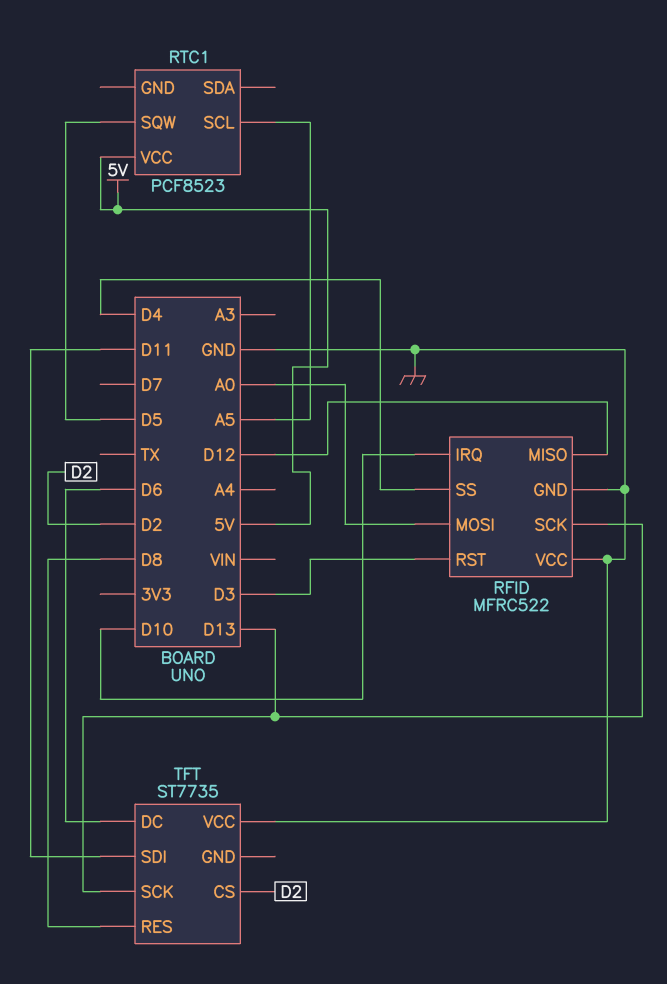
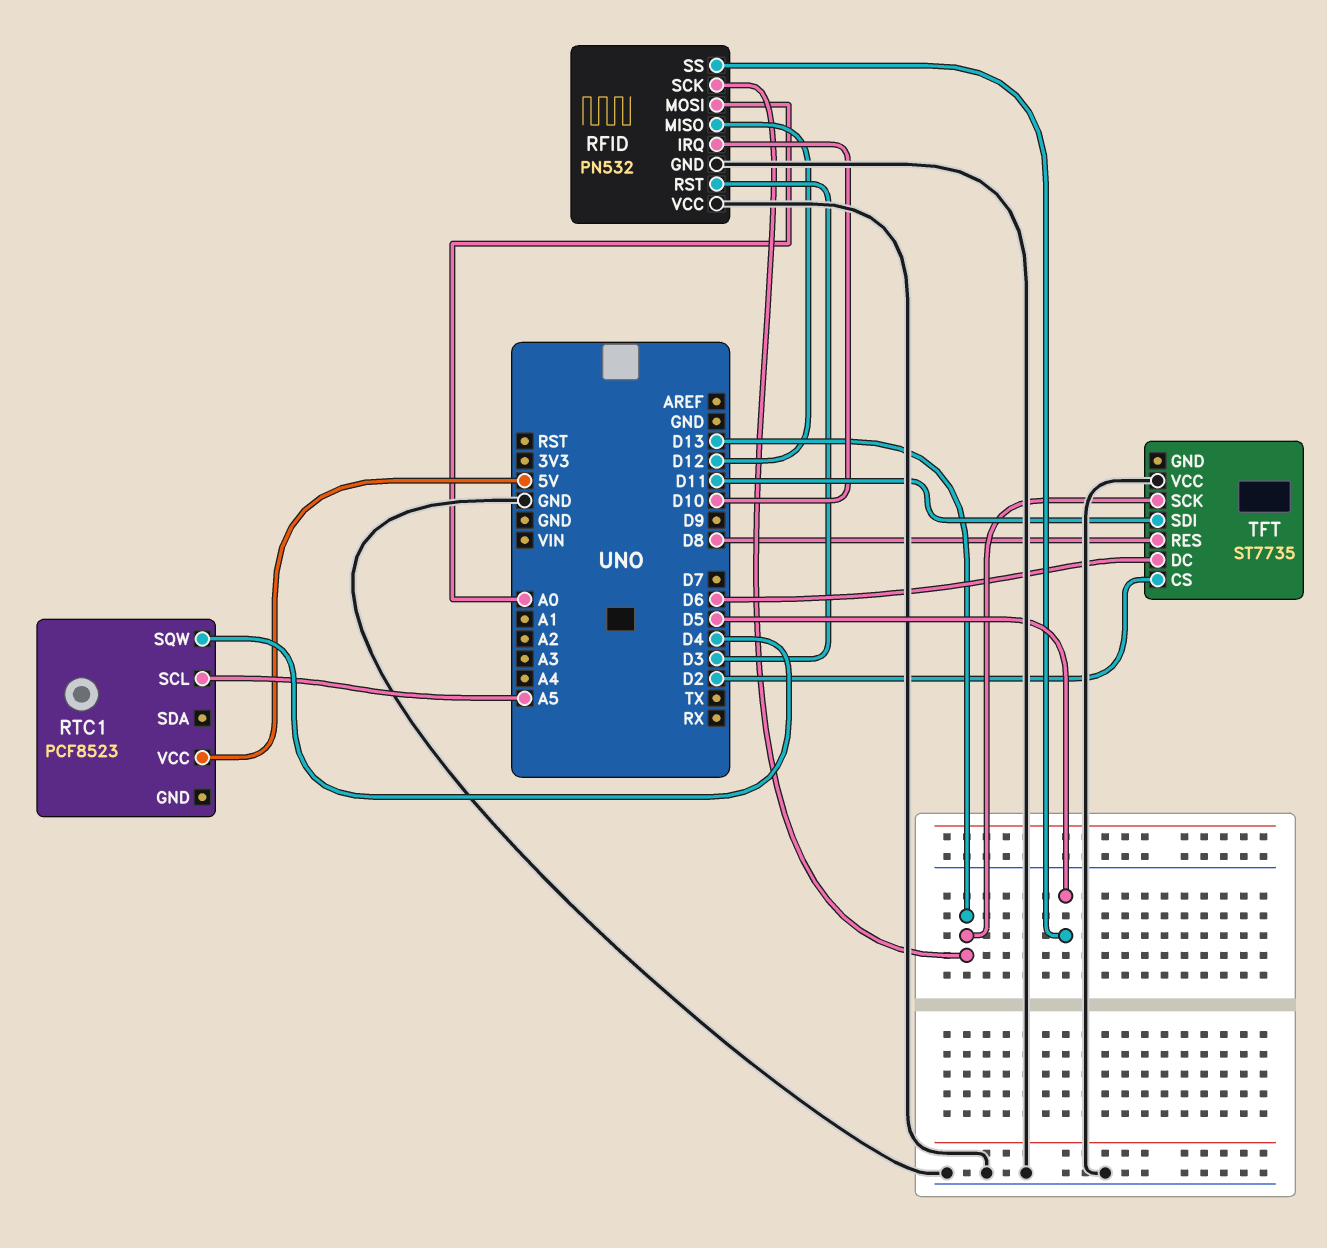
RFID: MFRC522 -> PN532
RFID pin SS: D4 -> D5
RTC1 pin SQW: D5 -> D4

